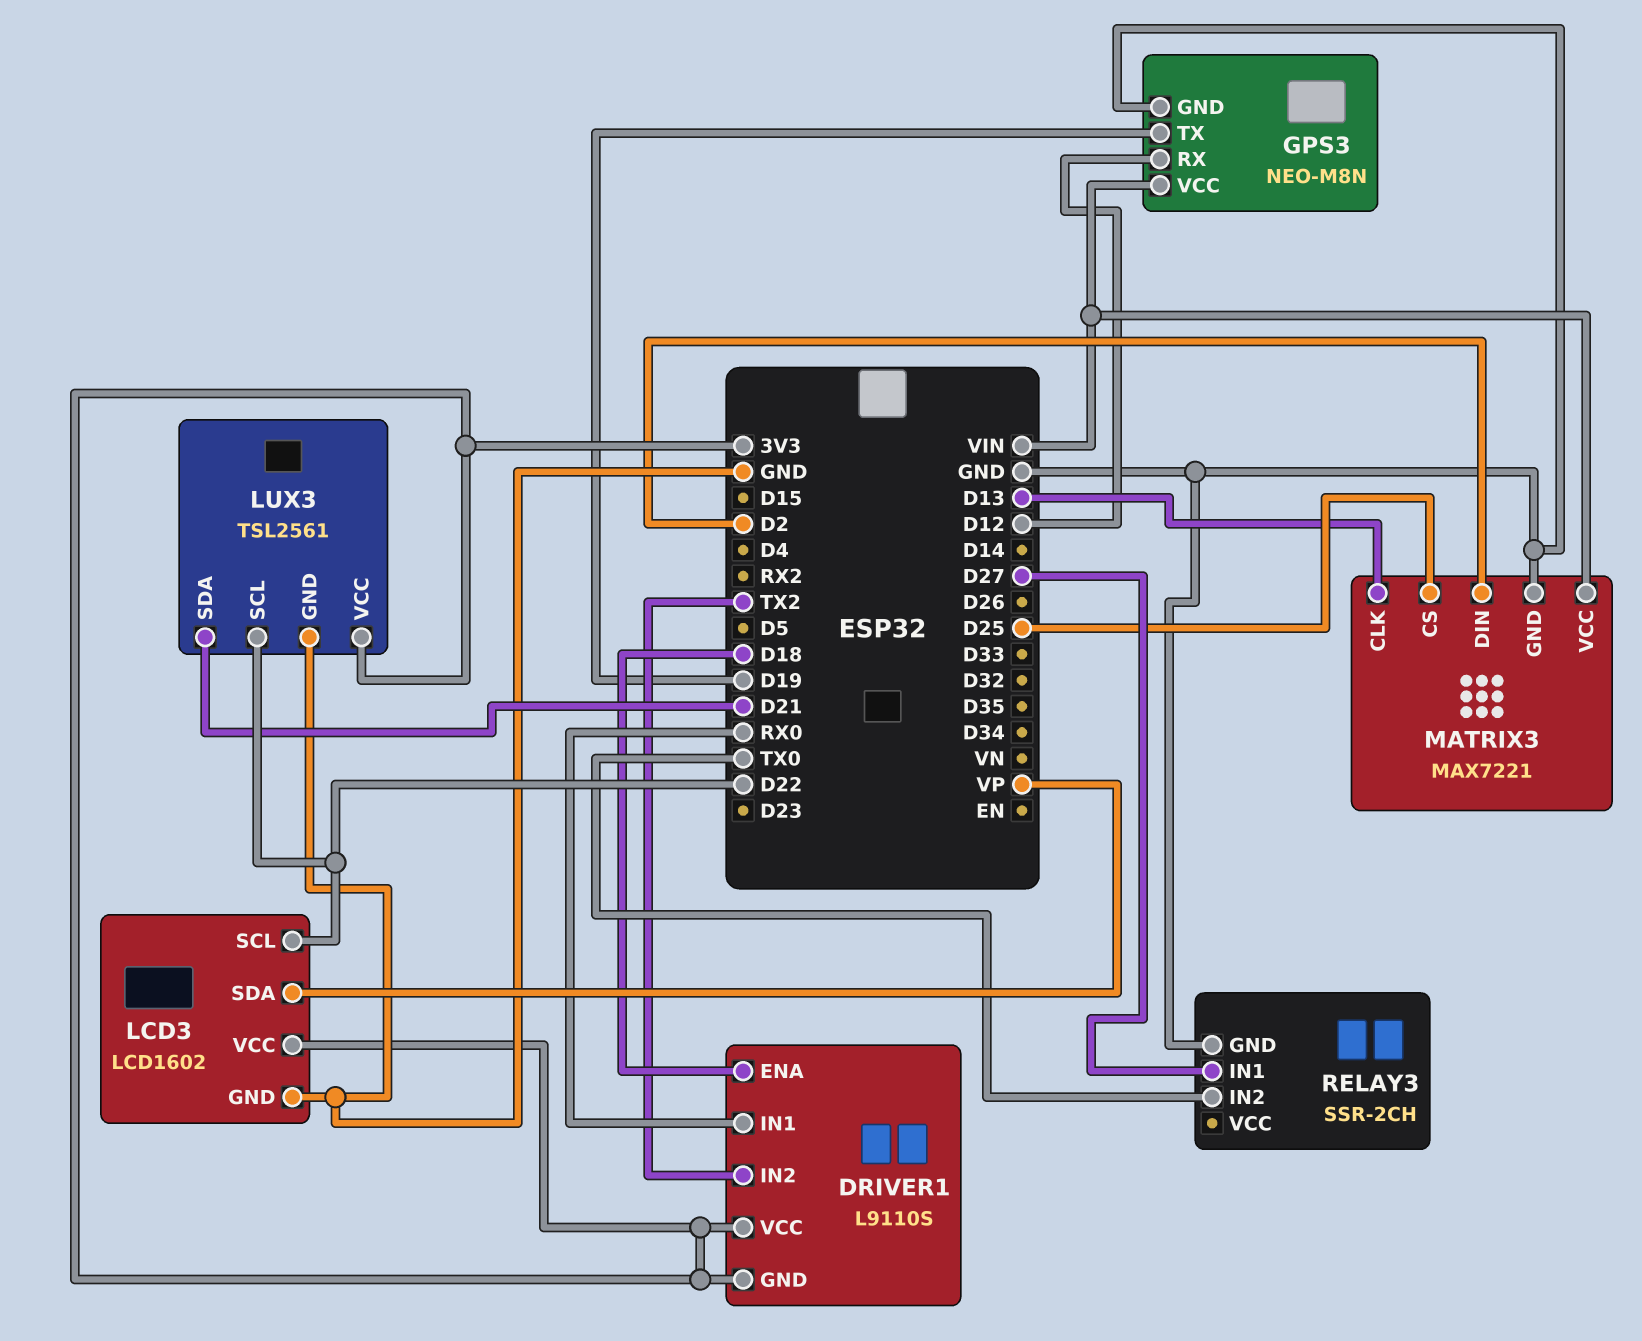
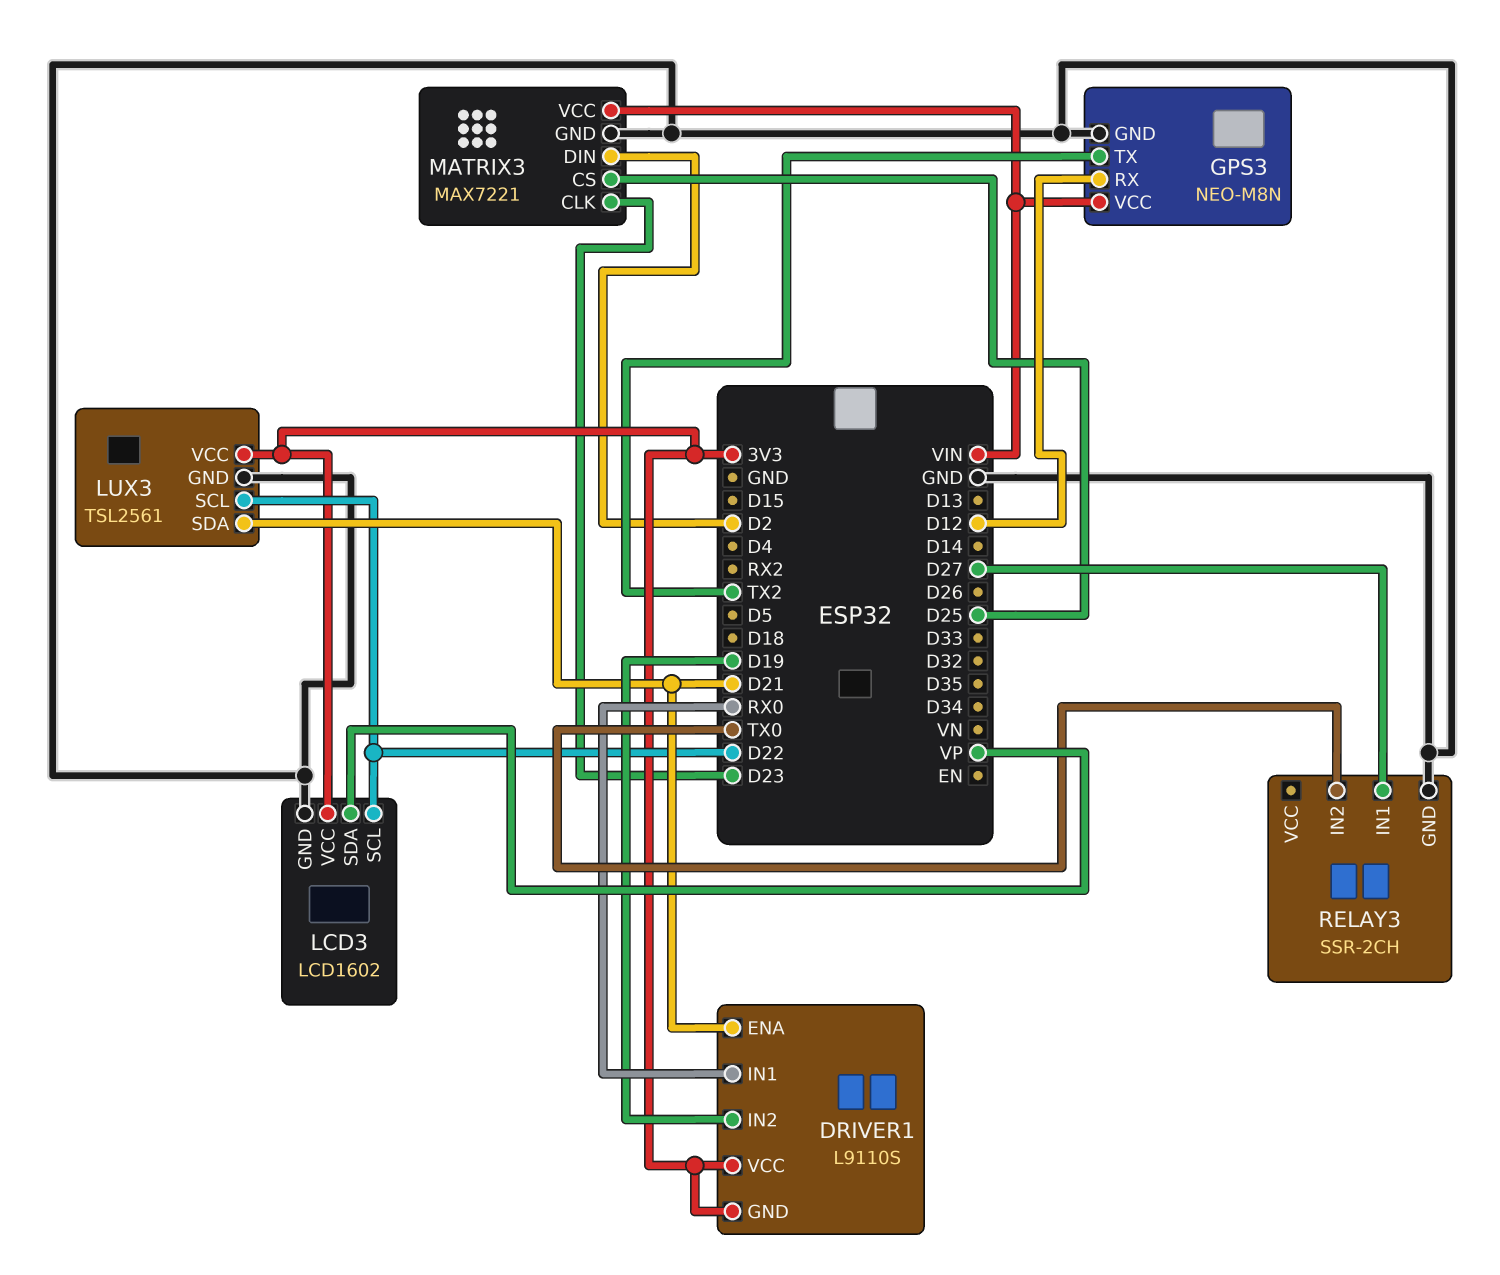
DRIVER1 pin ENA: D18 -> D21
DRIVER1 pin IN2: TX2 -> D19
GPS3 pin TX: D19 -> TX2
MATRIX3 pin CLK: D13 -> D23

